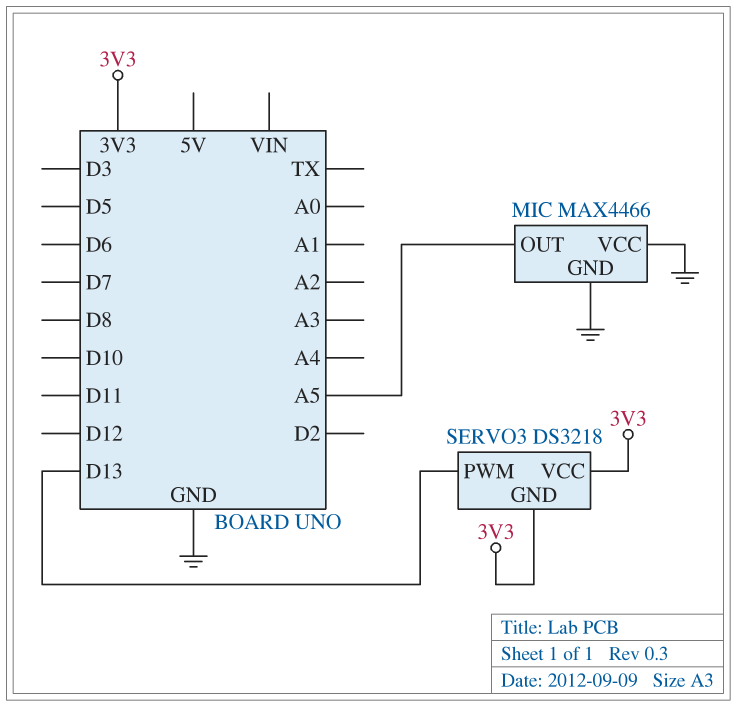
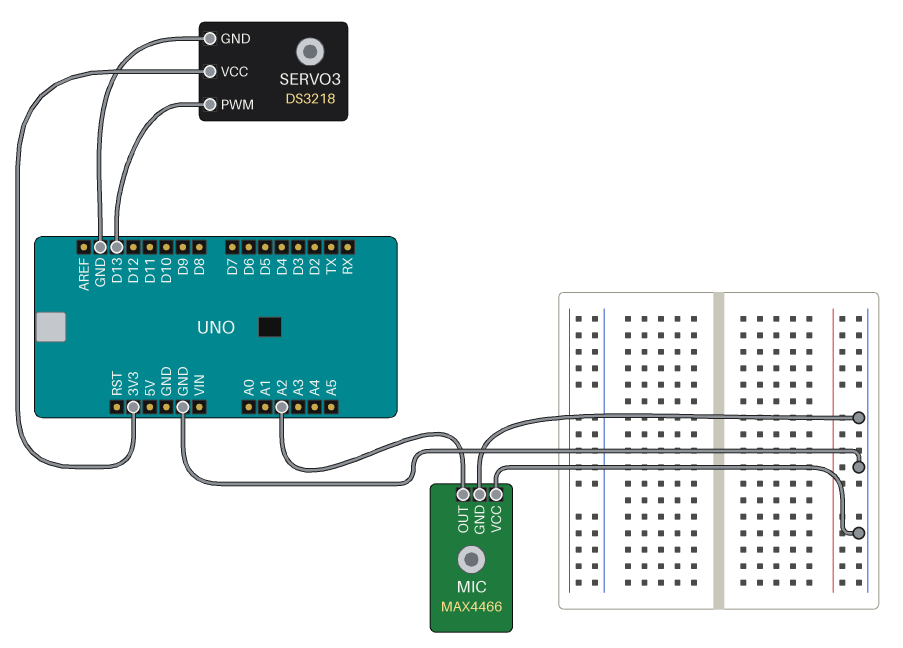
MIC pin OUT: A5 -> A2
SERVO3 pin GND: 3V3 -> GND

